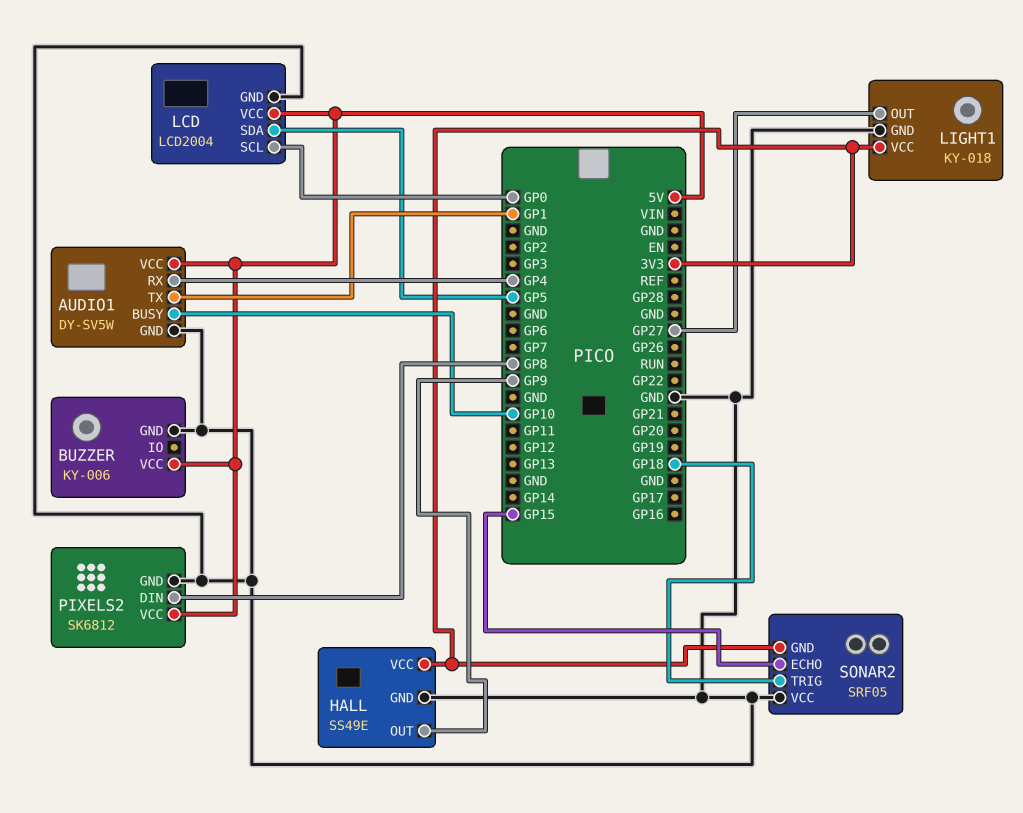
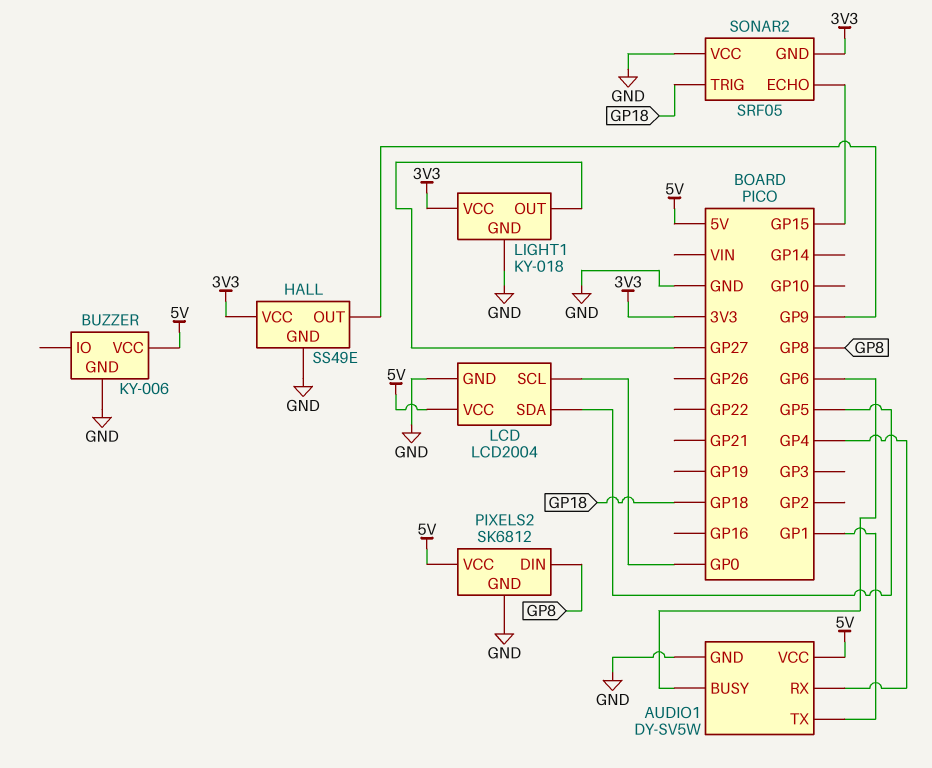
AUDIO1 pin BUSY: GP10 -> GP6

